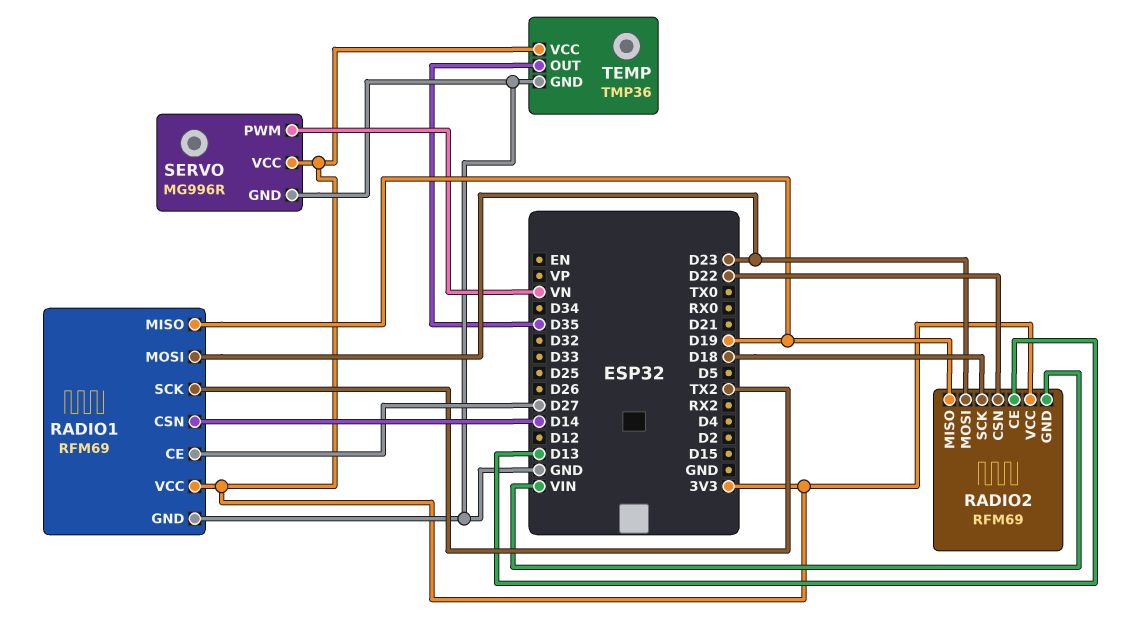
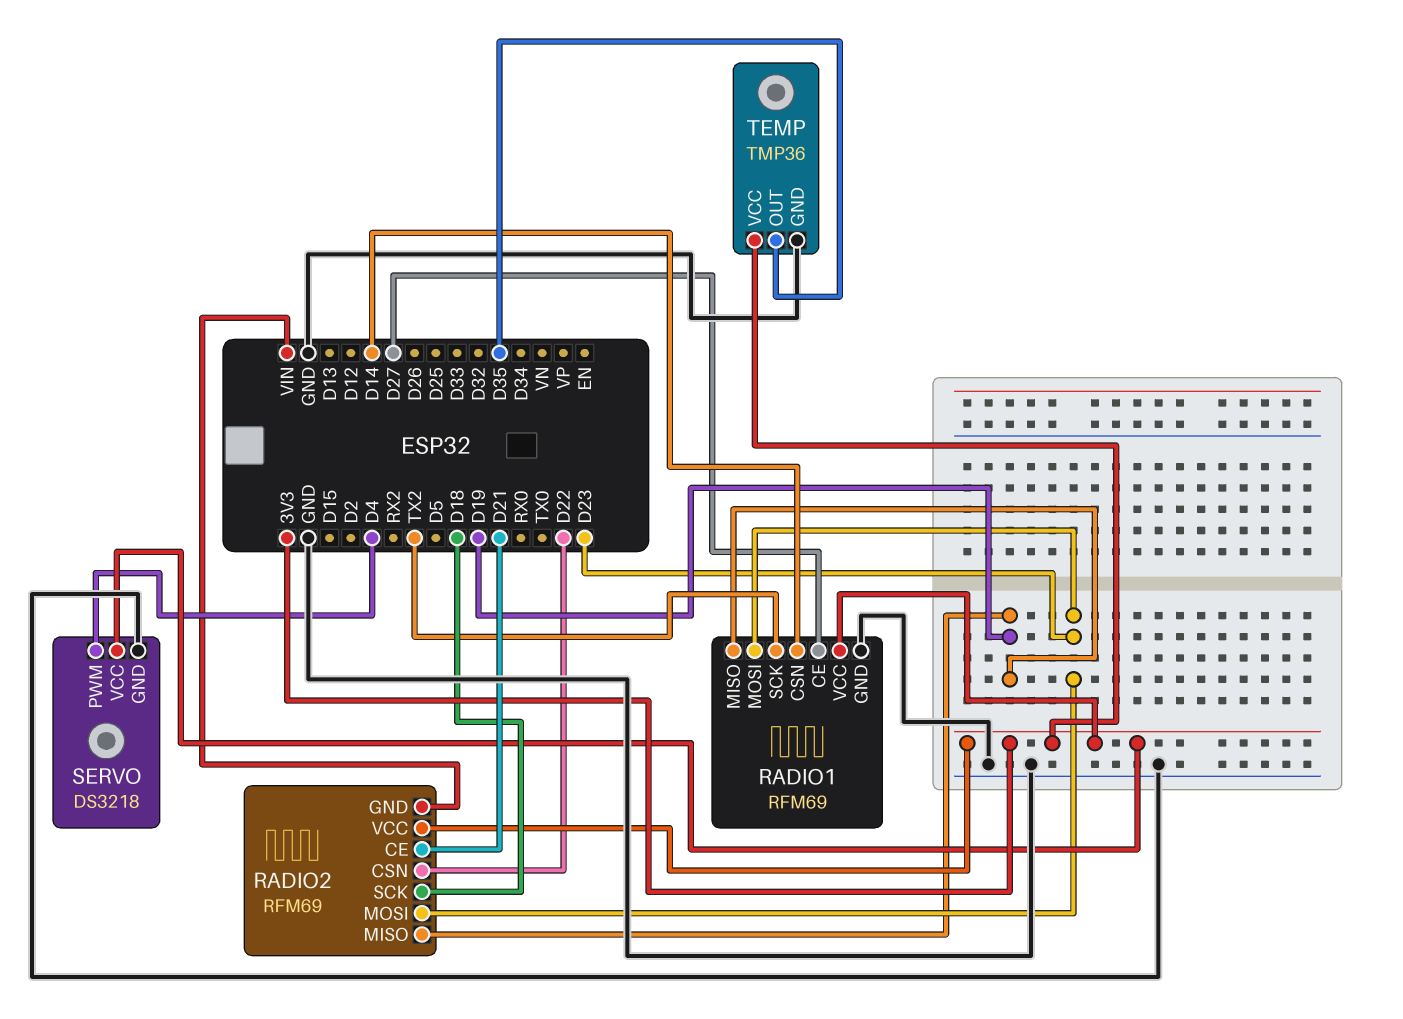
RADIO2 pin CE: D13 -> D21
SERVO: MG996R -> DS3218
SERVO pin PWM: VN -> D4

